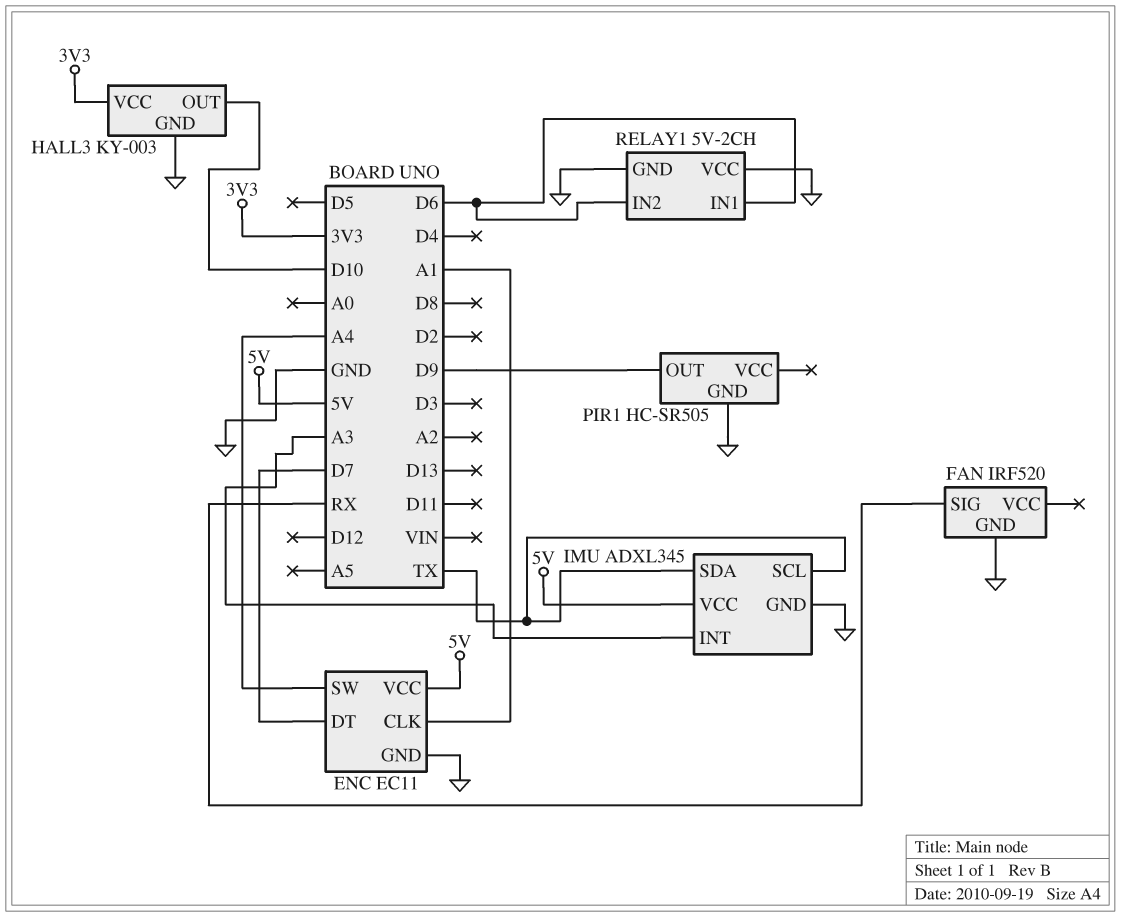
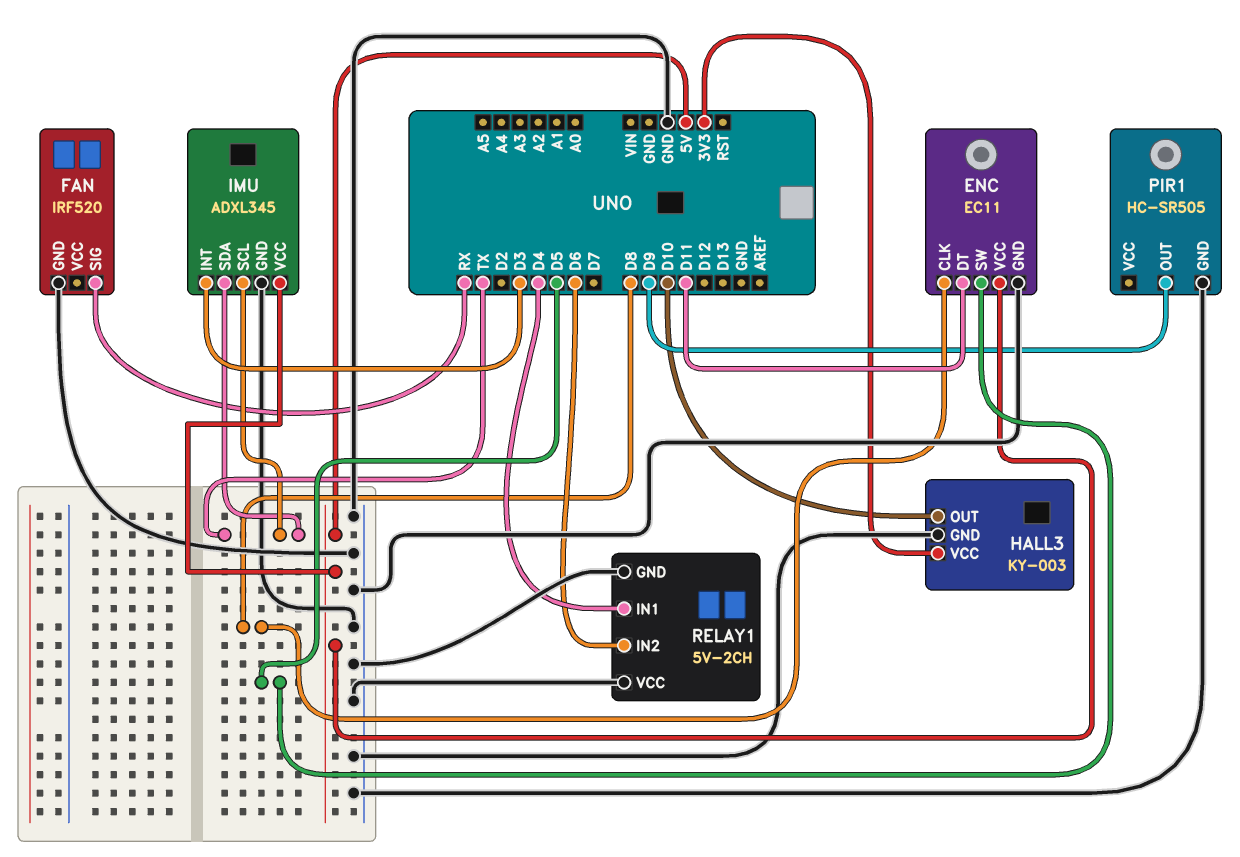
ENC pin CLK: A1 -> D8
ENC pin DT: D7 -> D11
ENC pin SW: A4 -> D5
IMU pin INT: A3 -> D3
RELAY1 pin IN1: D6 -> D4

